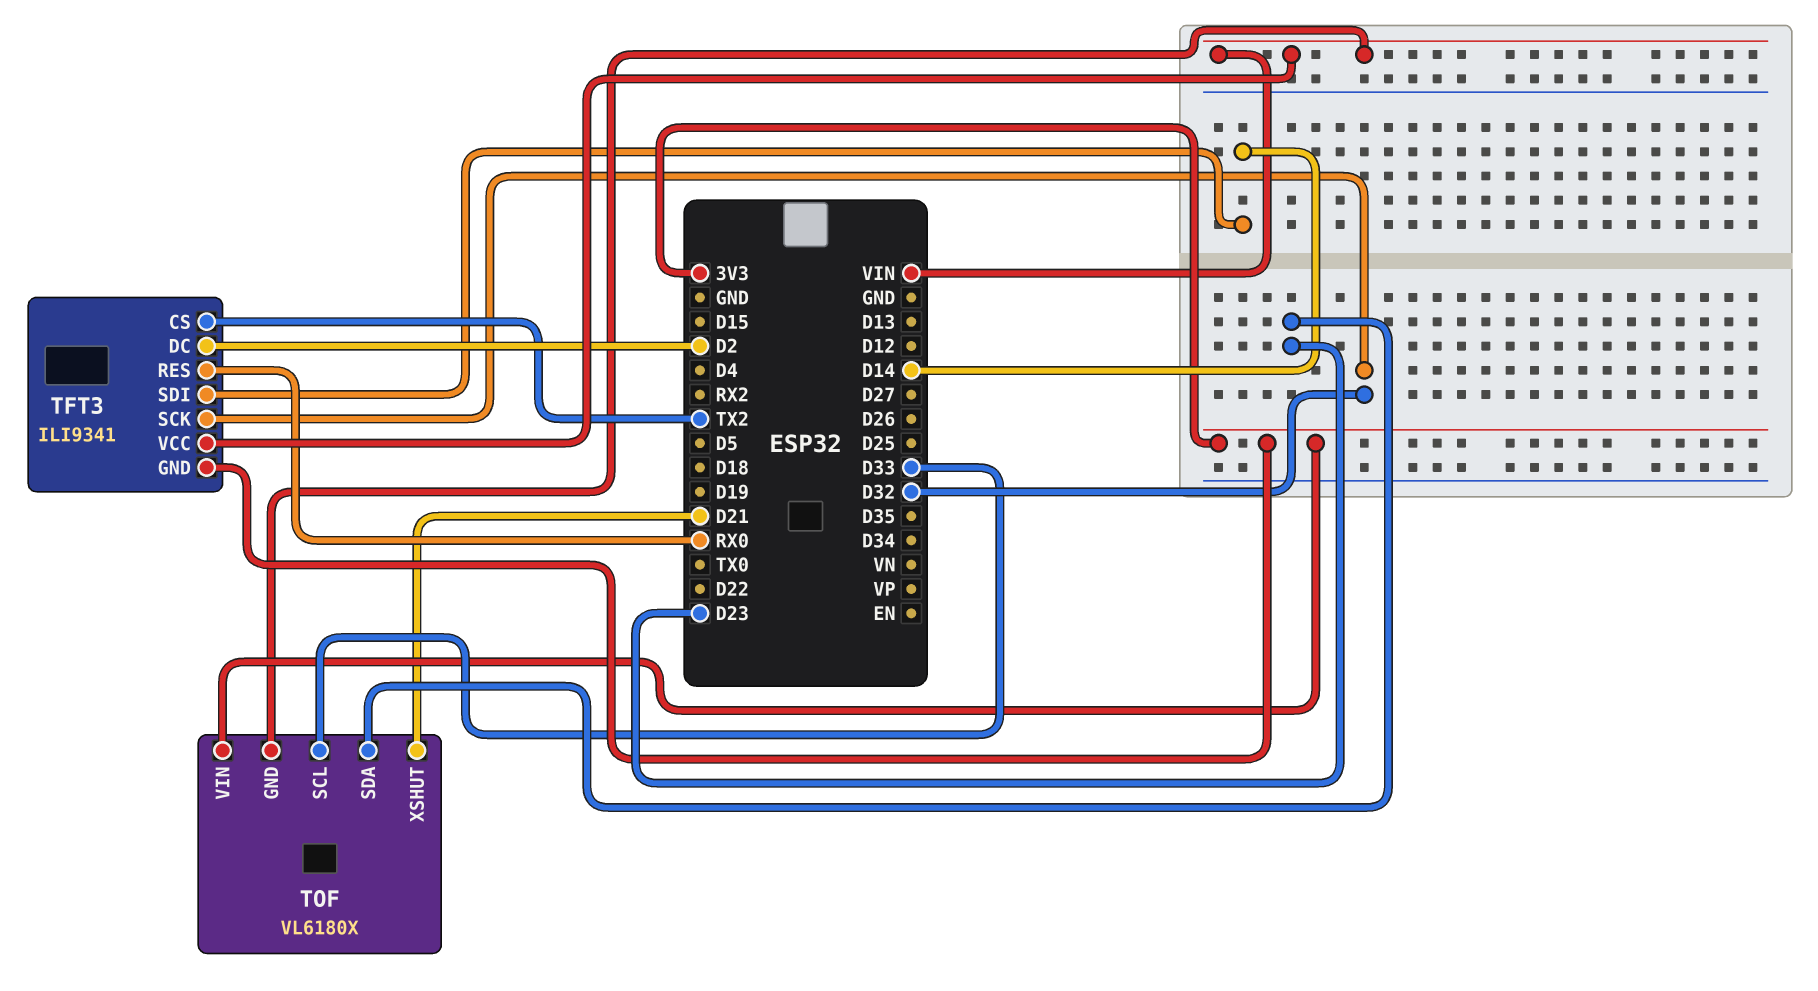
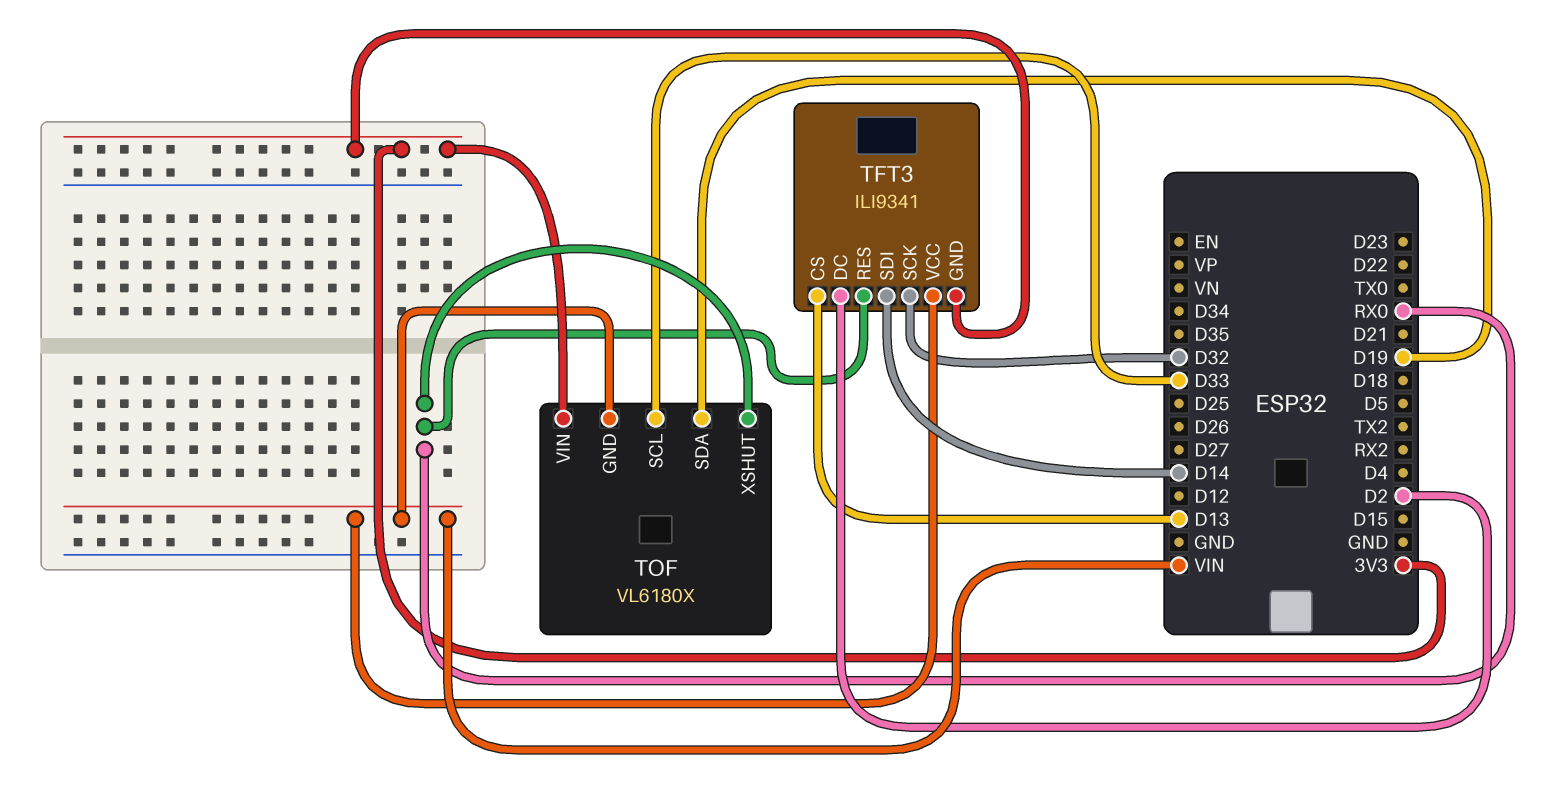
TFT3 pin CS: TX2 -> D13
TOF pin SDA: D23 -> D19
TOF pin XSHUT: D21 -> RX0

